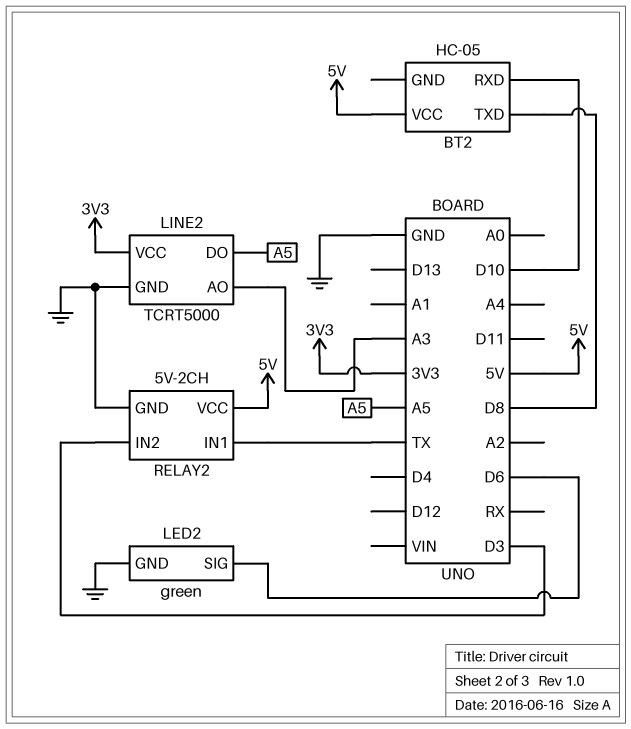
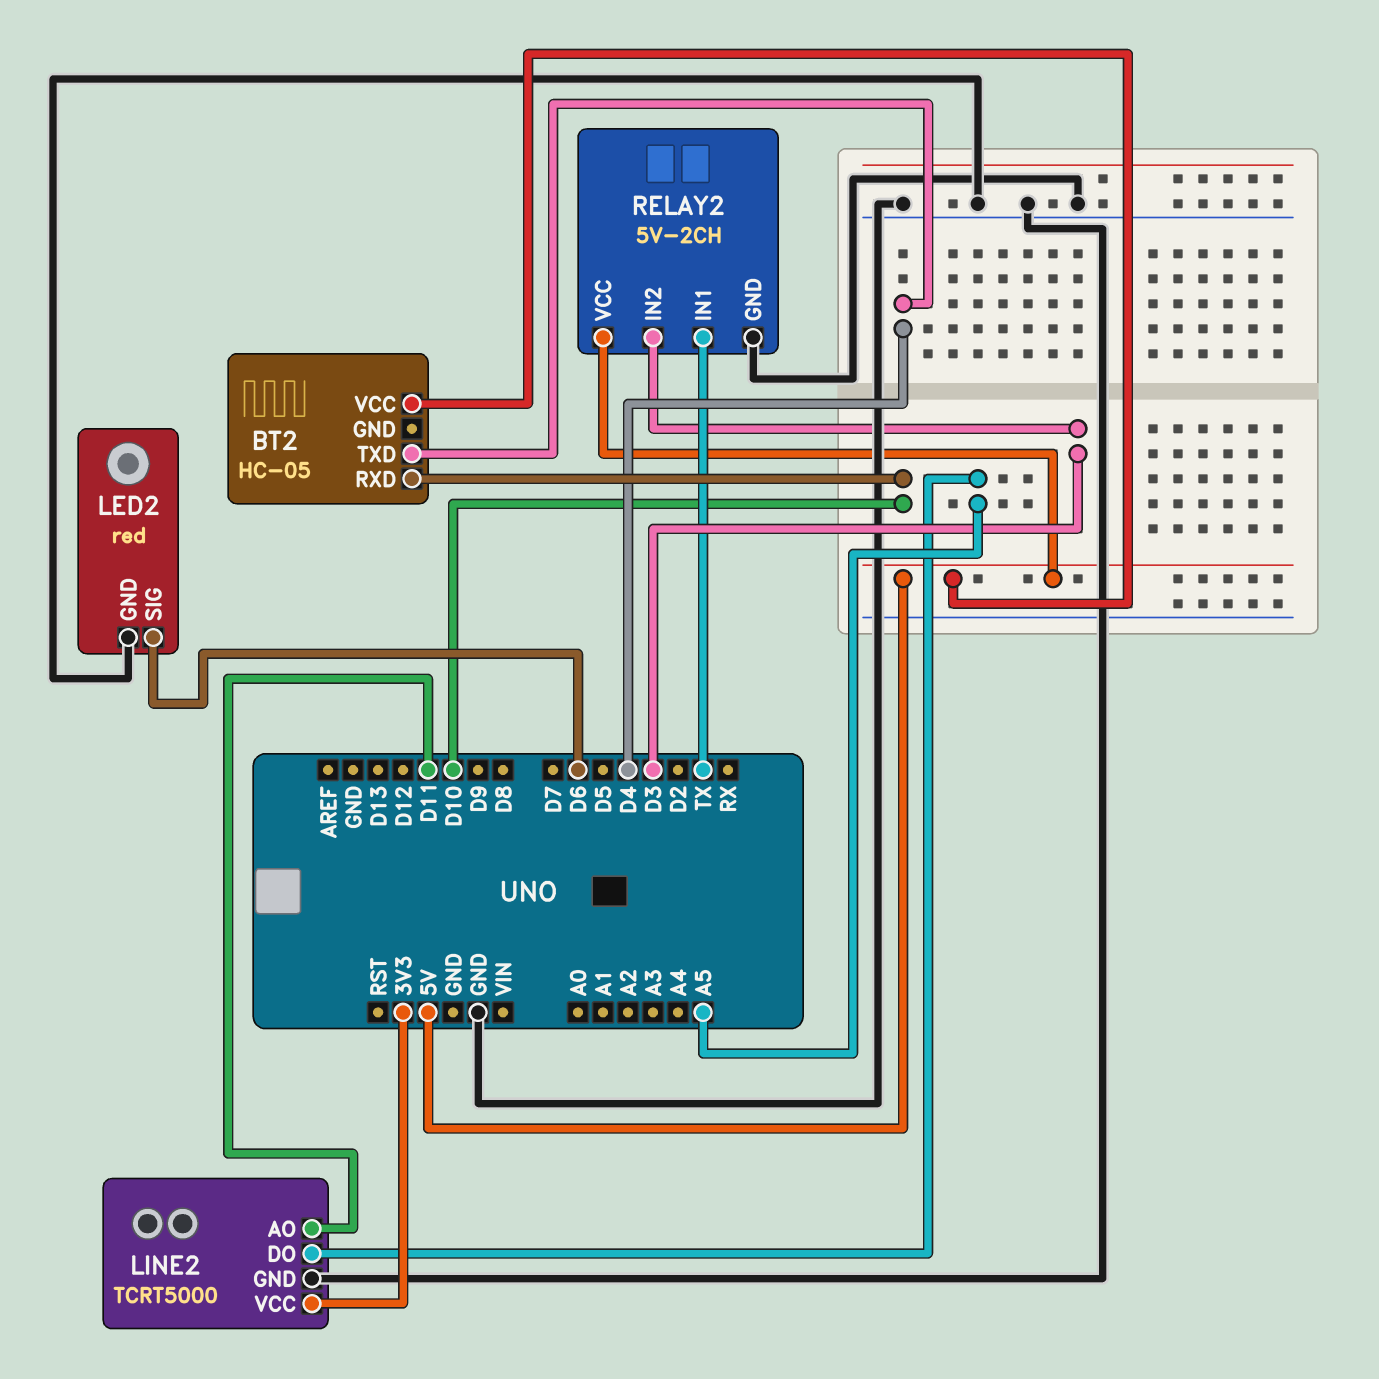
BT2 pin TXD: D8 -> D4
LED2: green -> red
LINE2 pin AO: A3 -> D11

